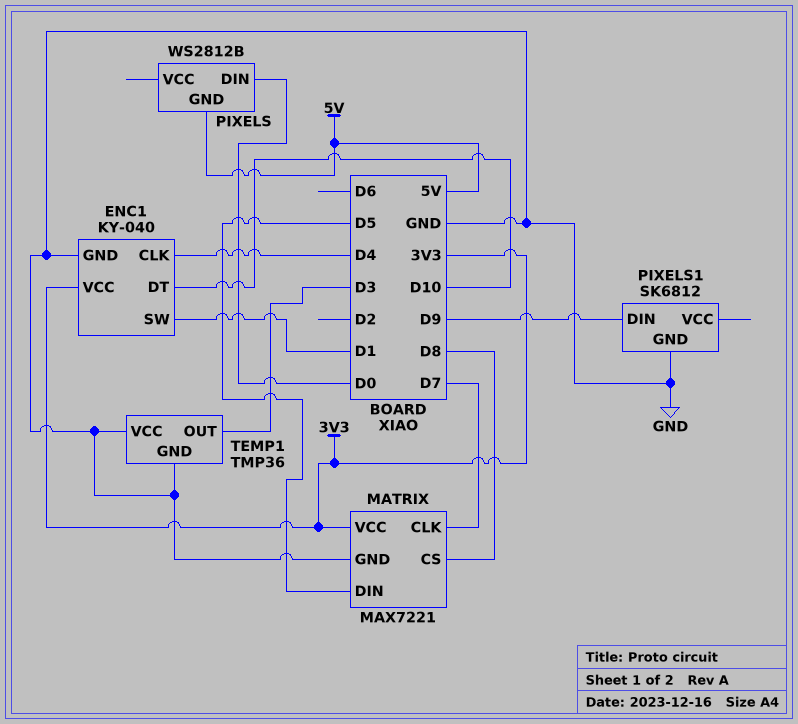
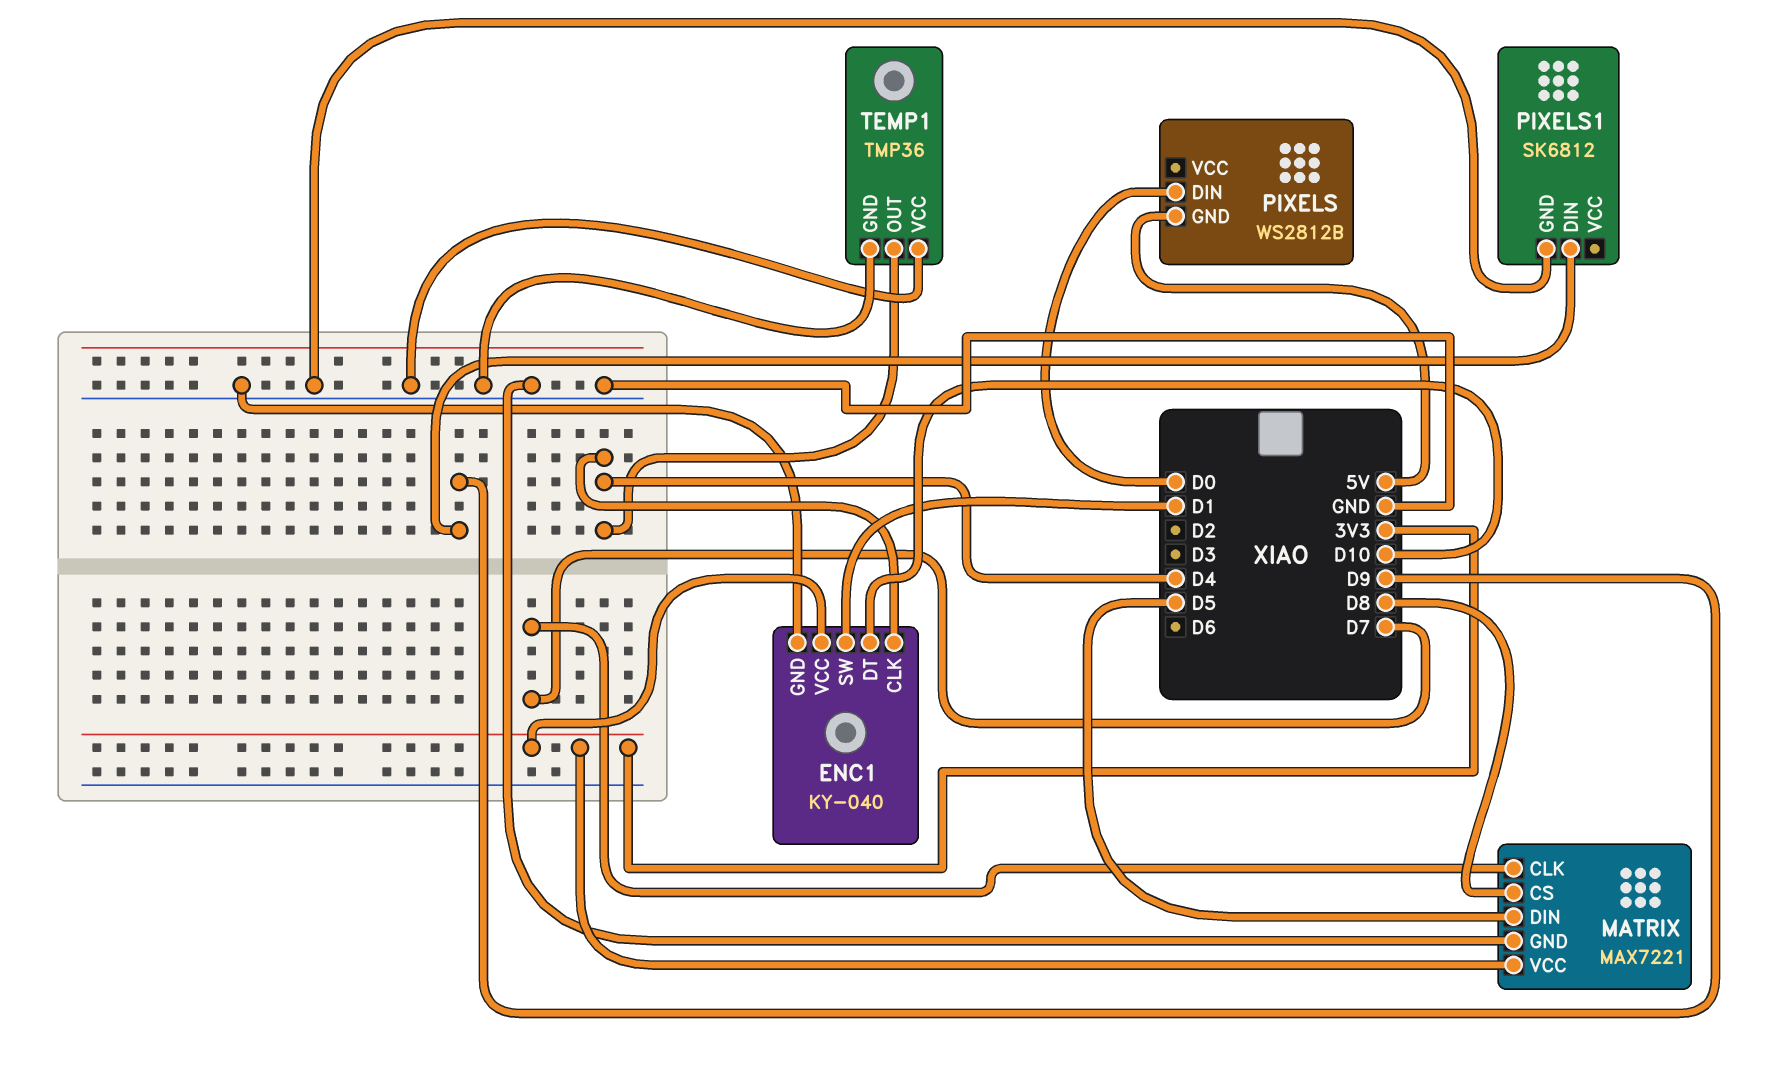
TEMP1 pin OUT: D3 -> D4

